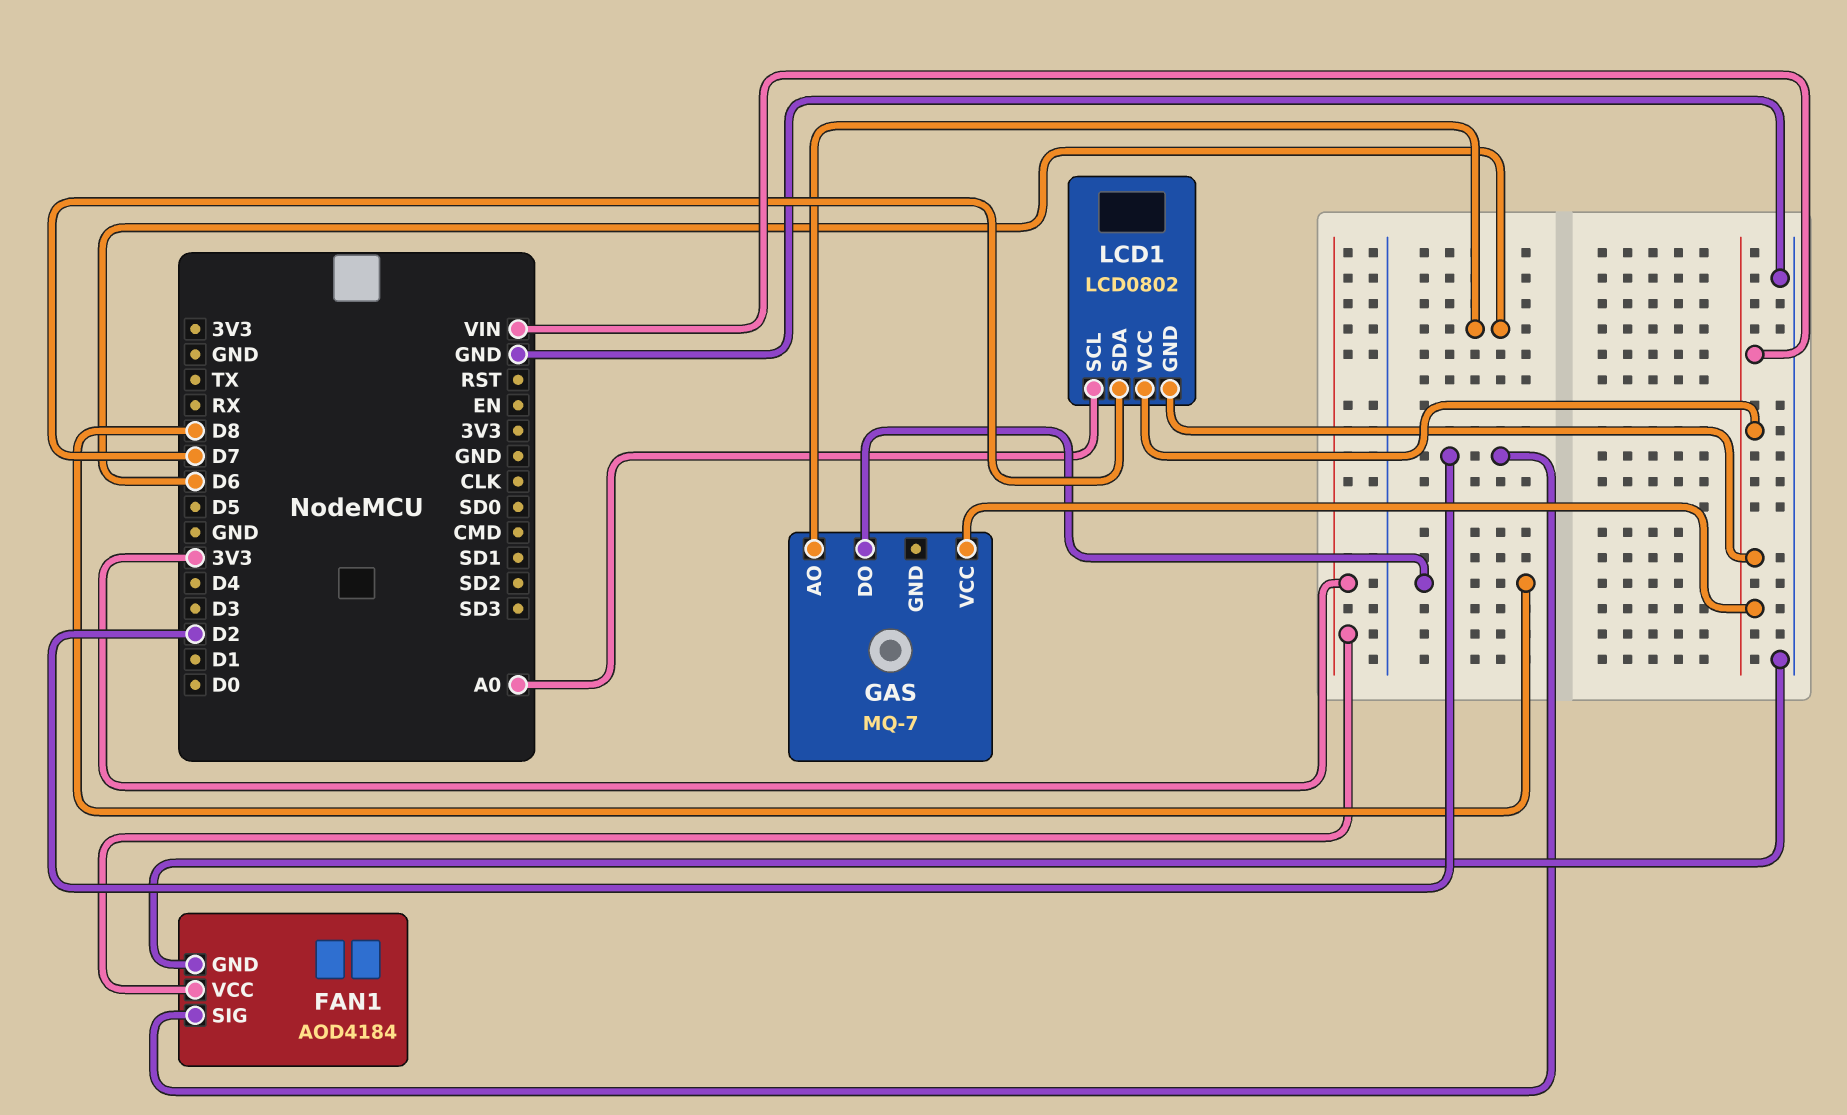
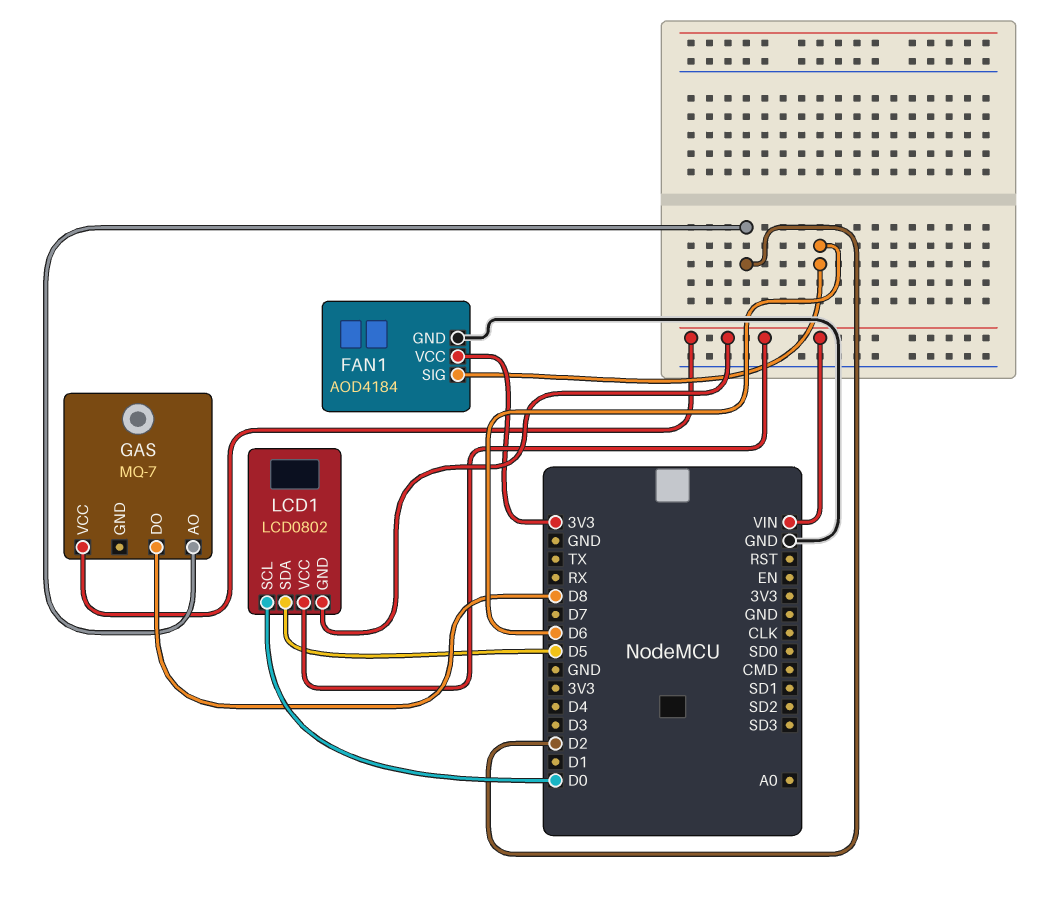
FAN1 pin SIG: D2 -> D6
GAS pin AO: D6 -> D2
LCD1 pin SCL: A0 -> D0
LCD1 pin SDA: D7 -> D5

